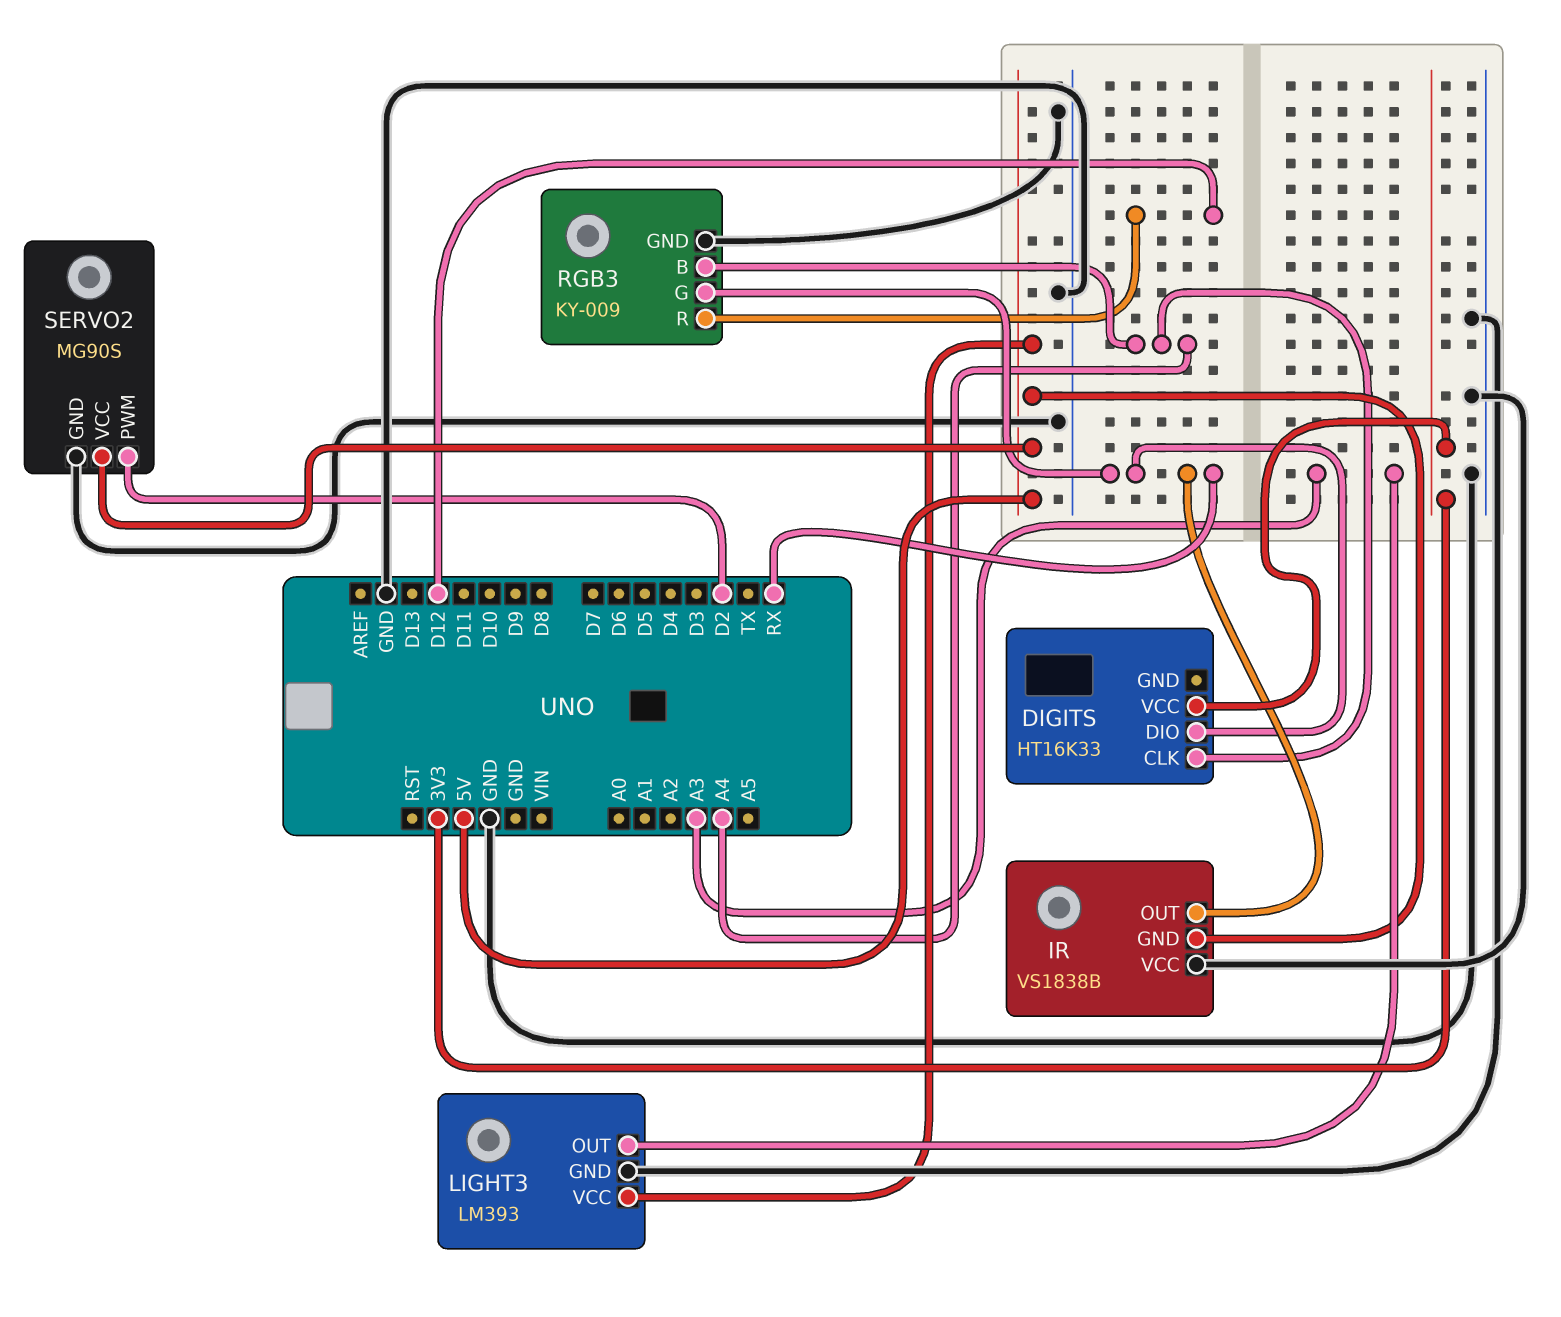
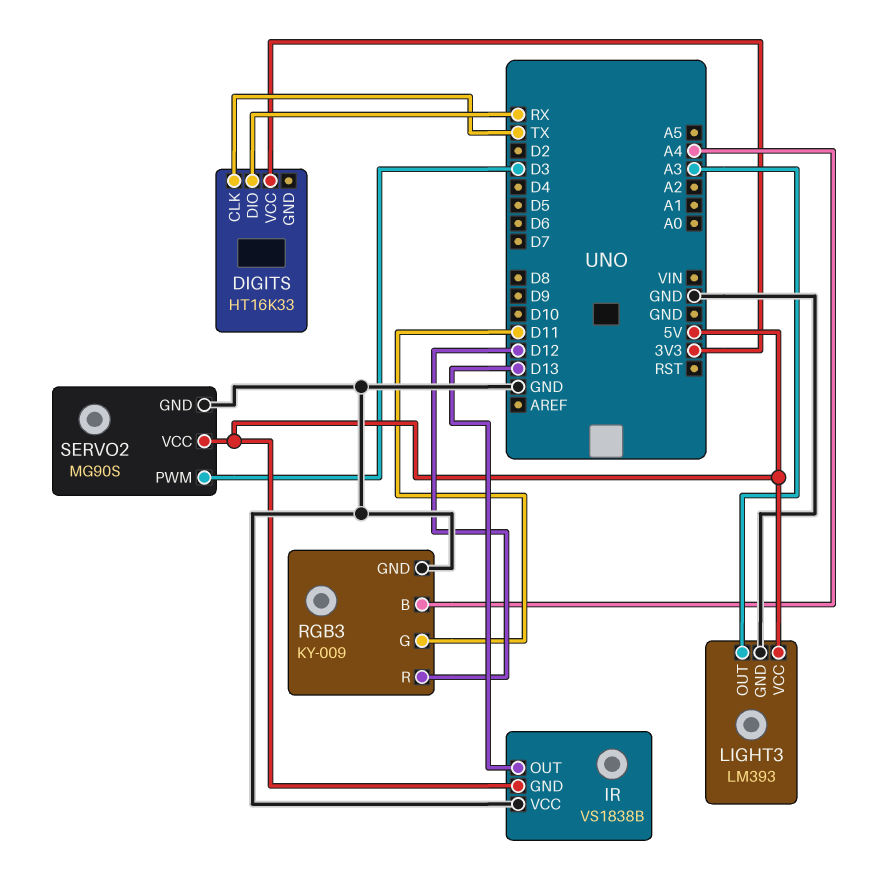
DIGITS pin CLK: A4 -> TX
IR pin OUT: RX -> D13
RGB3 pin G: RX -> D11
SERVO2 pin PWM: D2 -> D3

